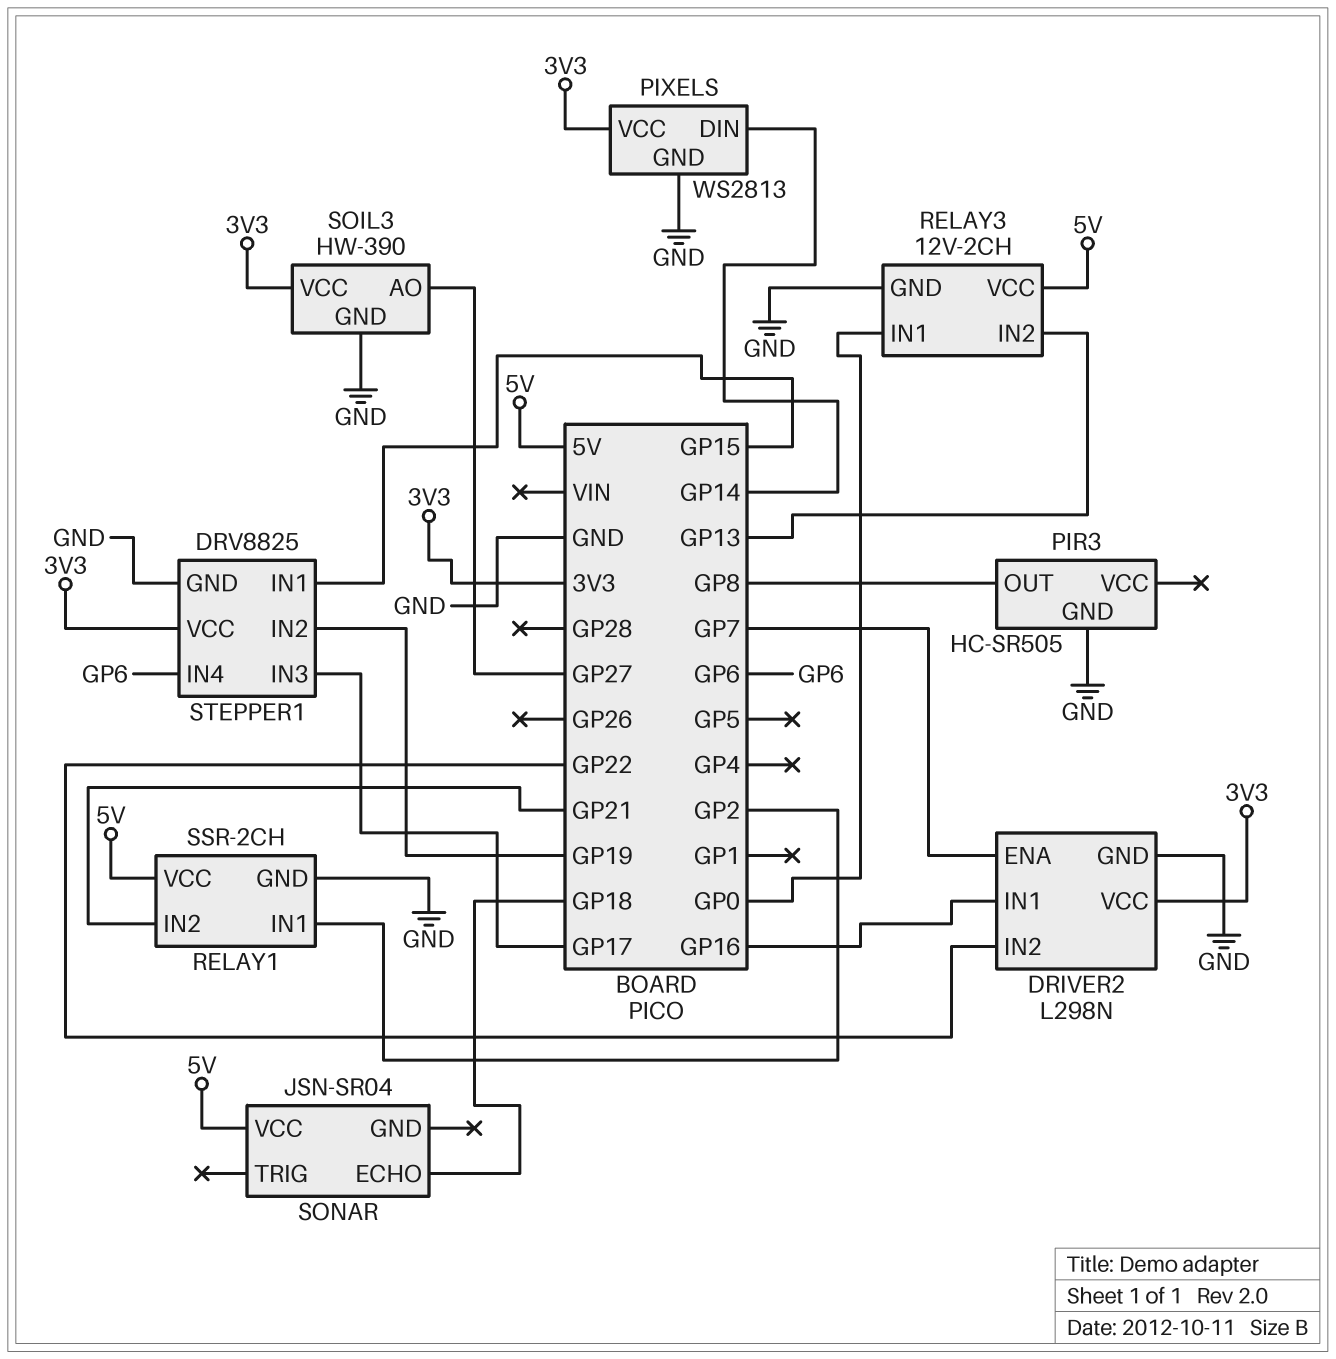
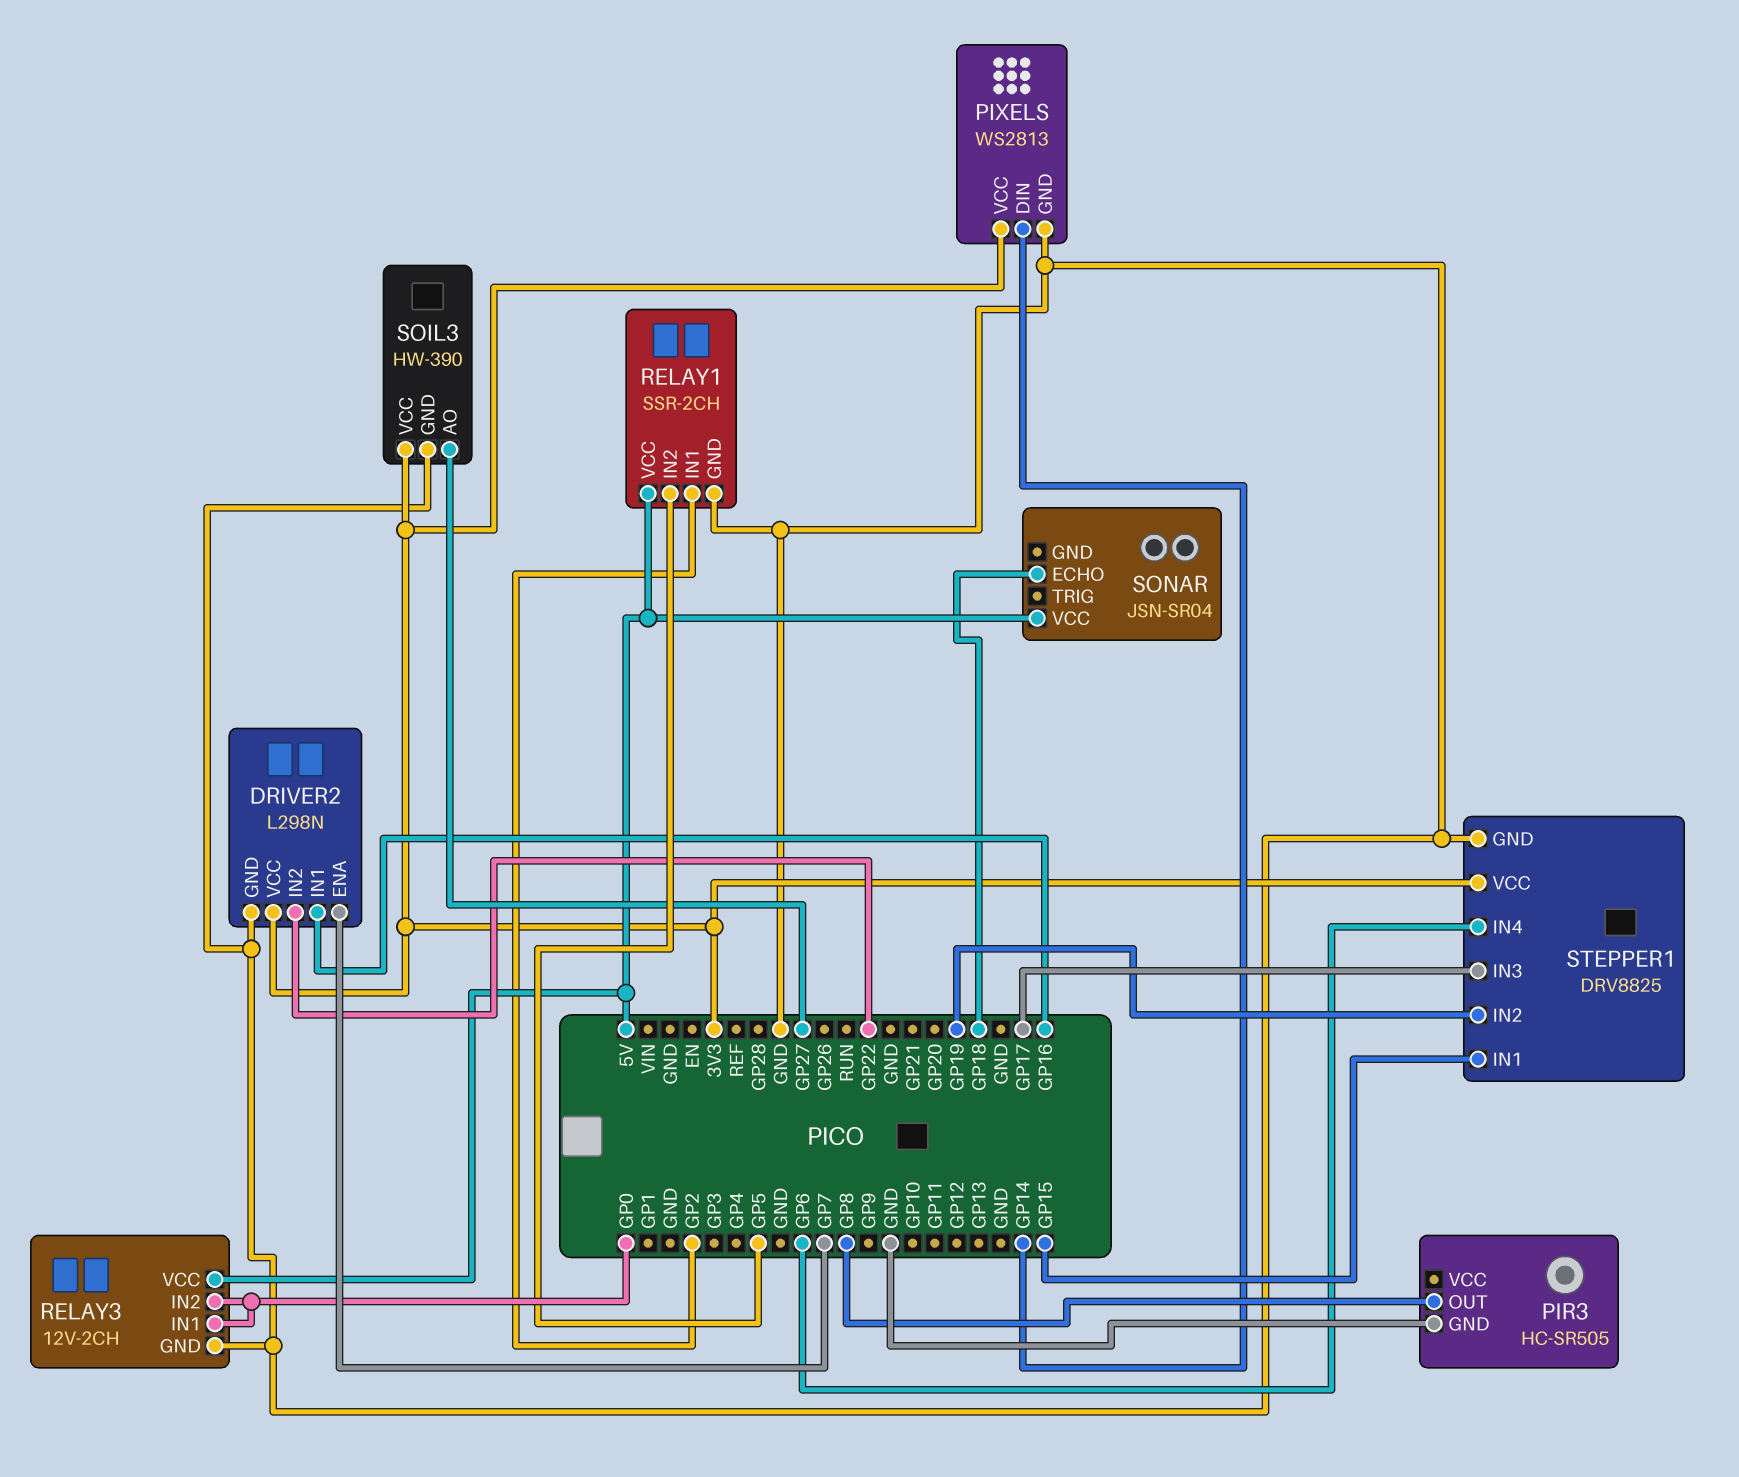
RELAY1 pin IN2: GP21 -> GP5
RELAY3 pin IN2: GP13 -> GP0

